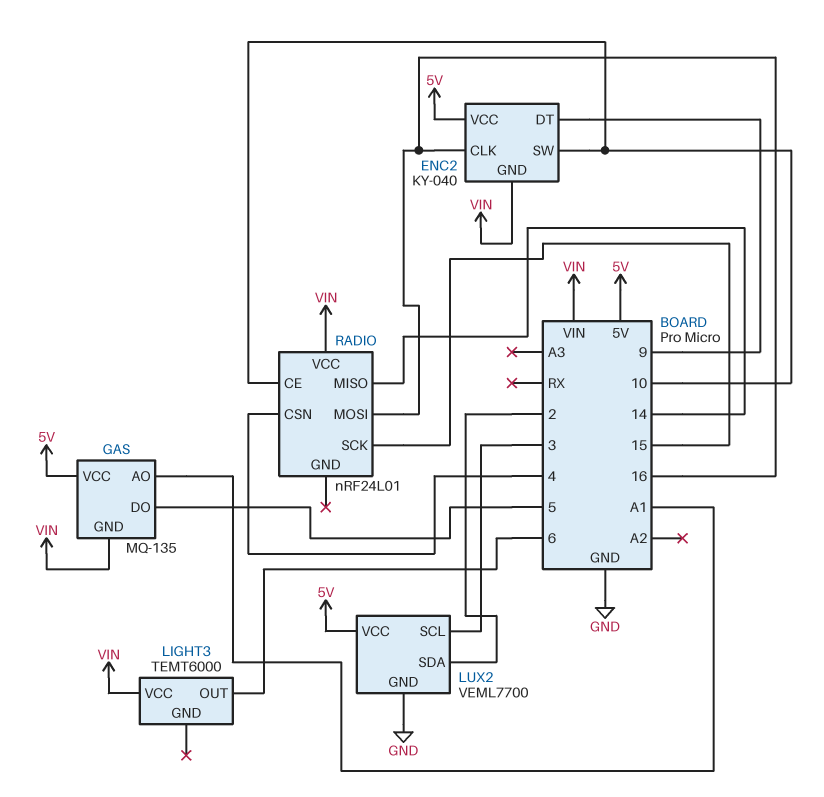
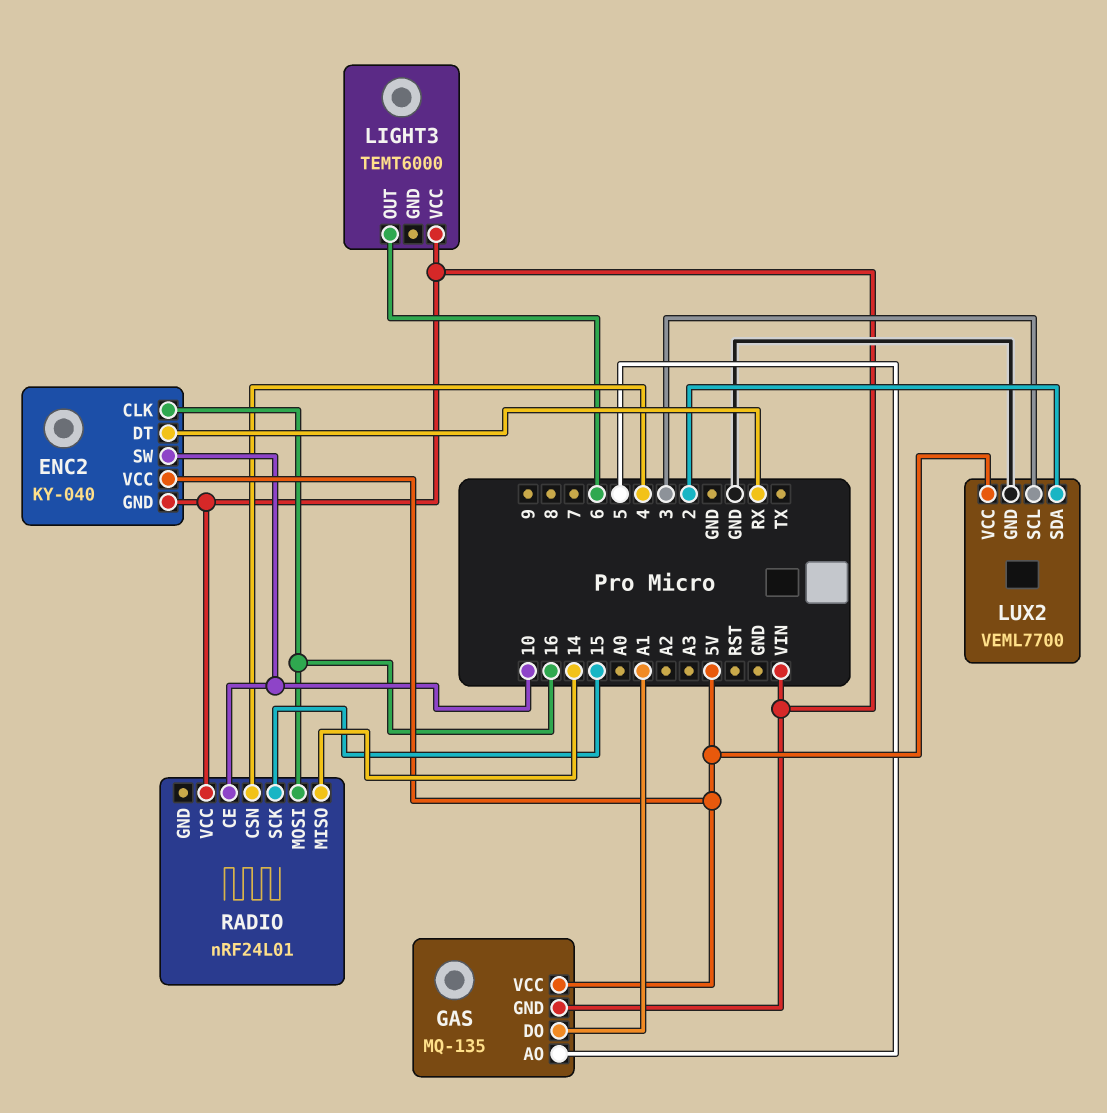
ENC2 pin DT: 9 -> RX
GAS pin AO: A1 -> 5
GAS pin DO: 5 -> A1

